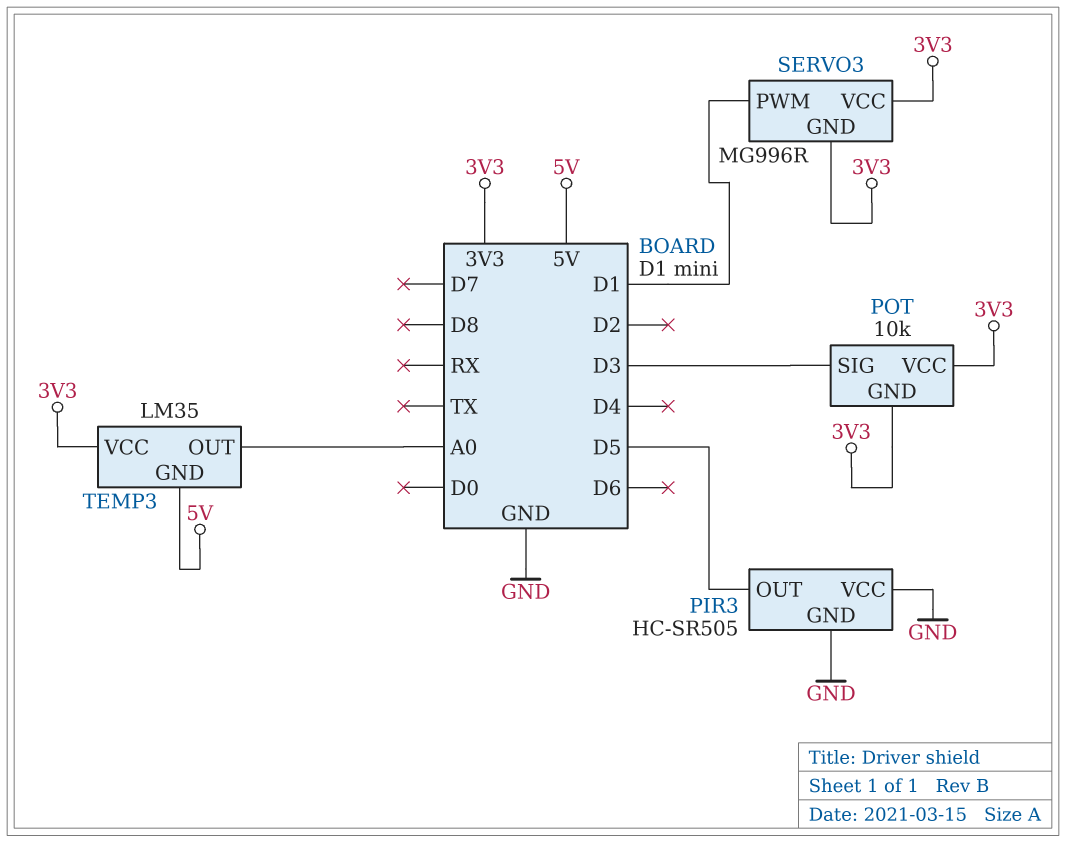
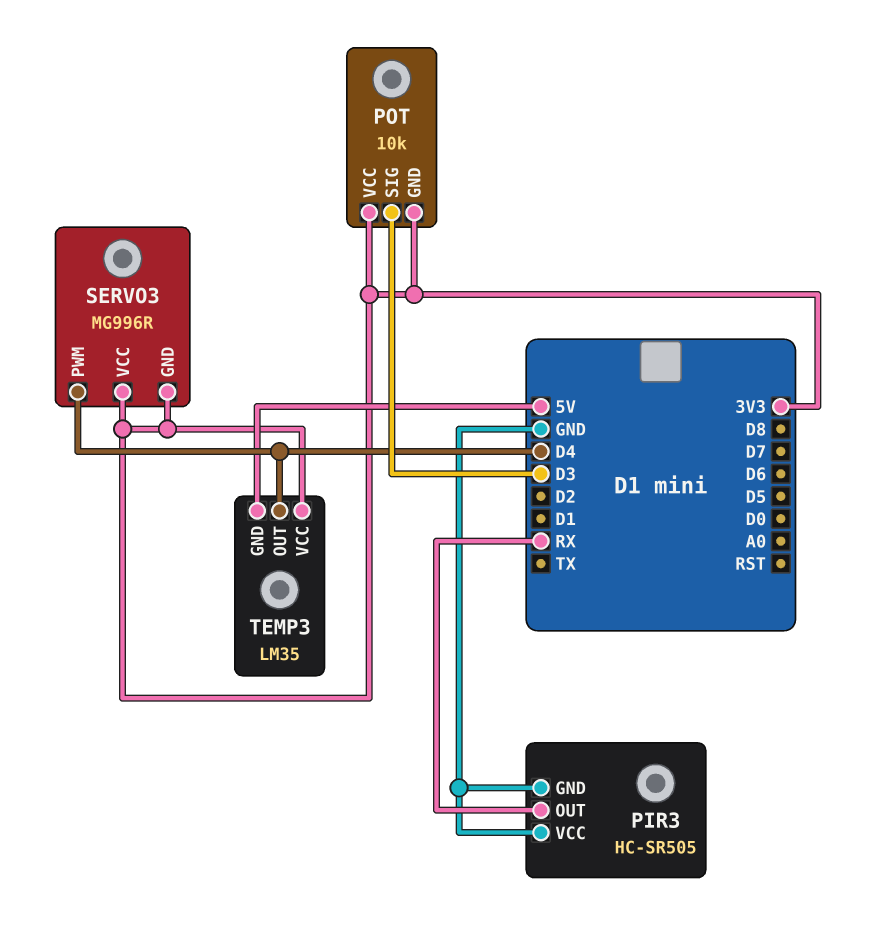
PIR3 pin OUT: D5 -> RX
SERVO3 pin PWM: D1 -> D4
TEMP3 pin OUT: A0 -> D4

